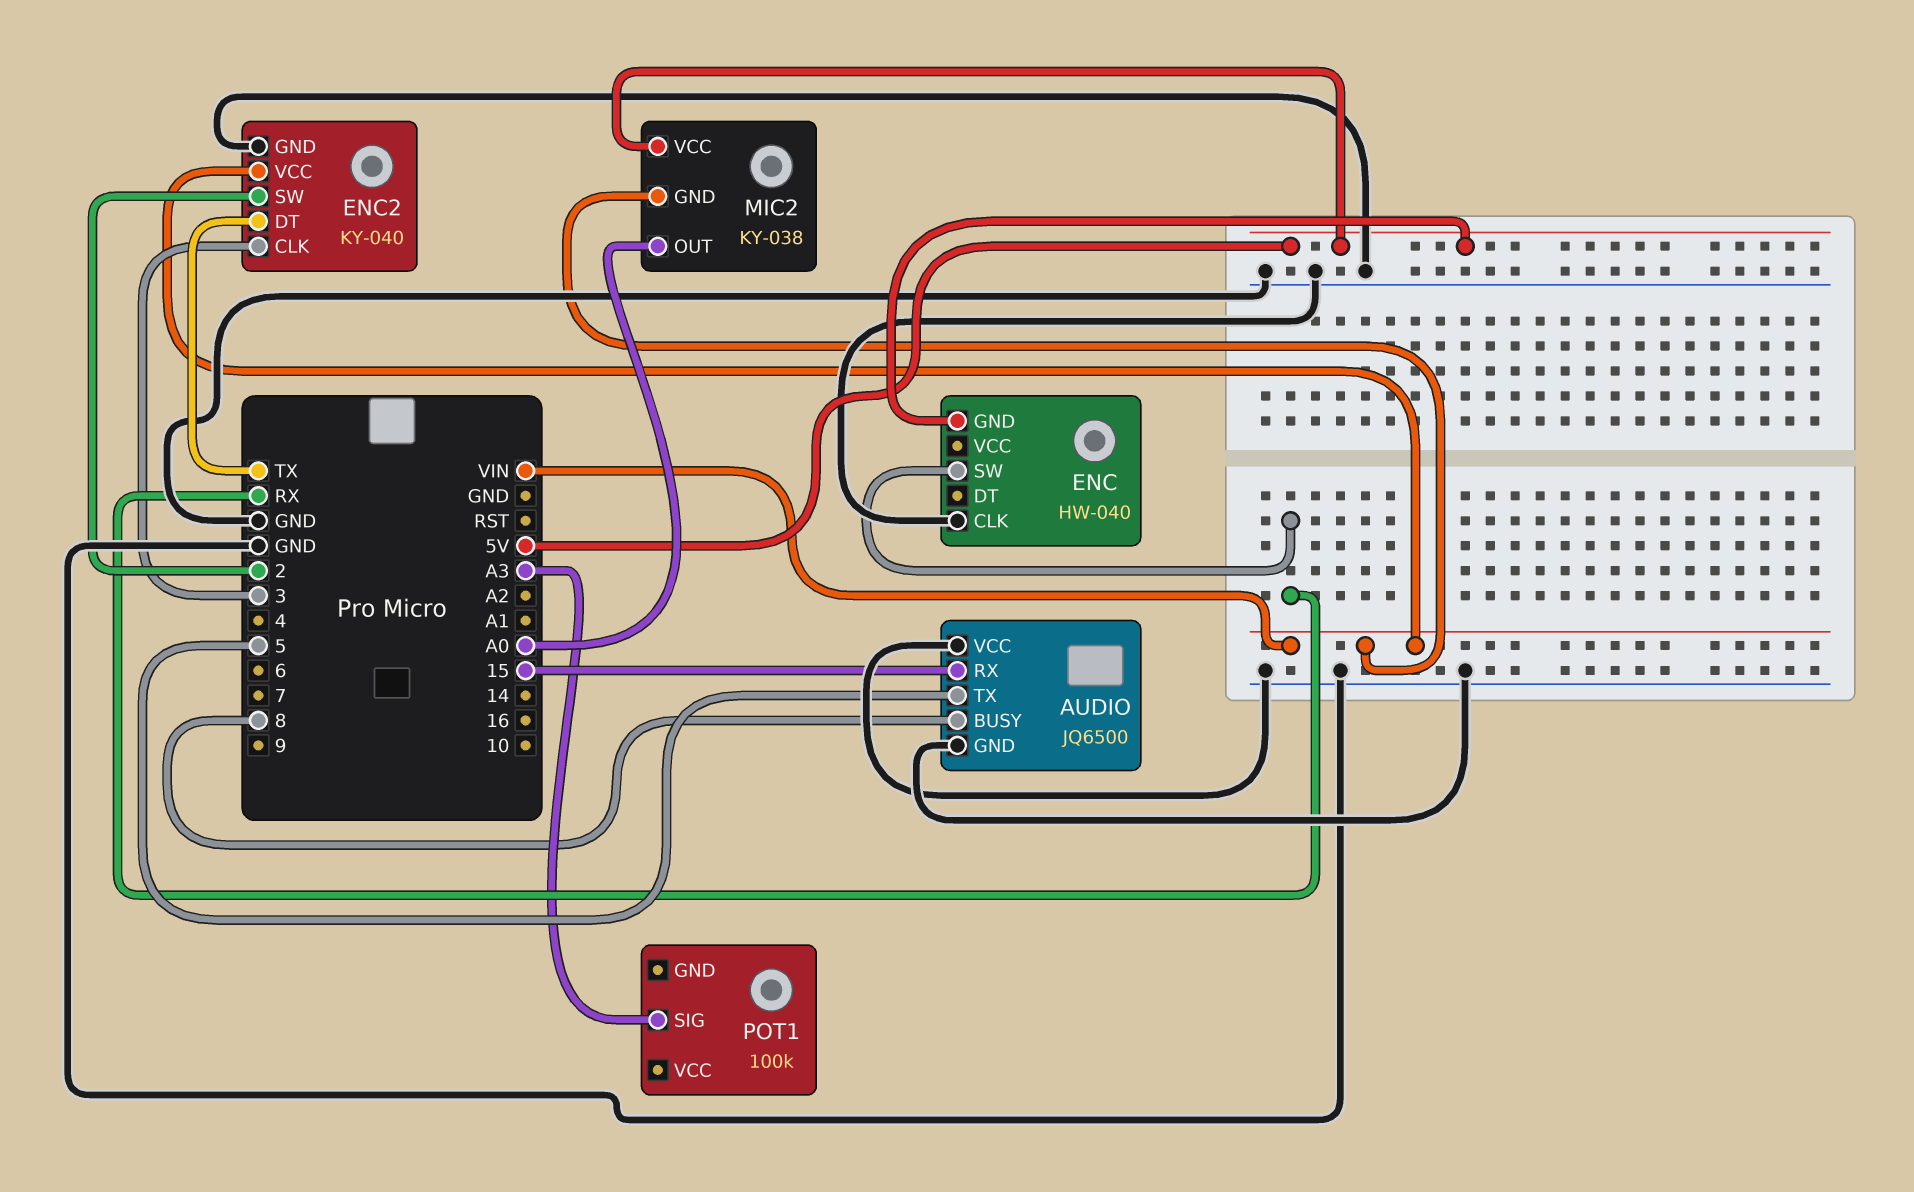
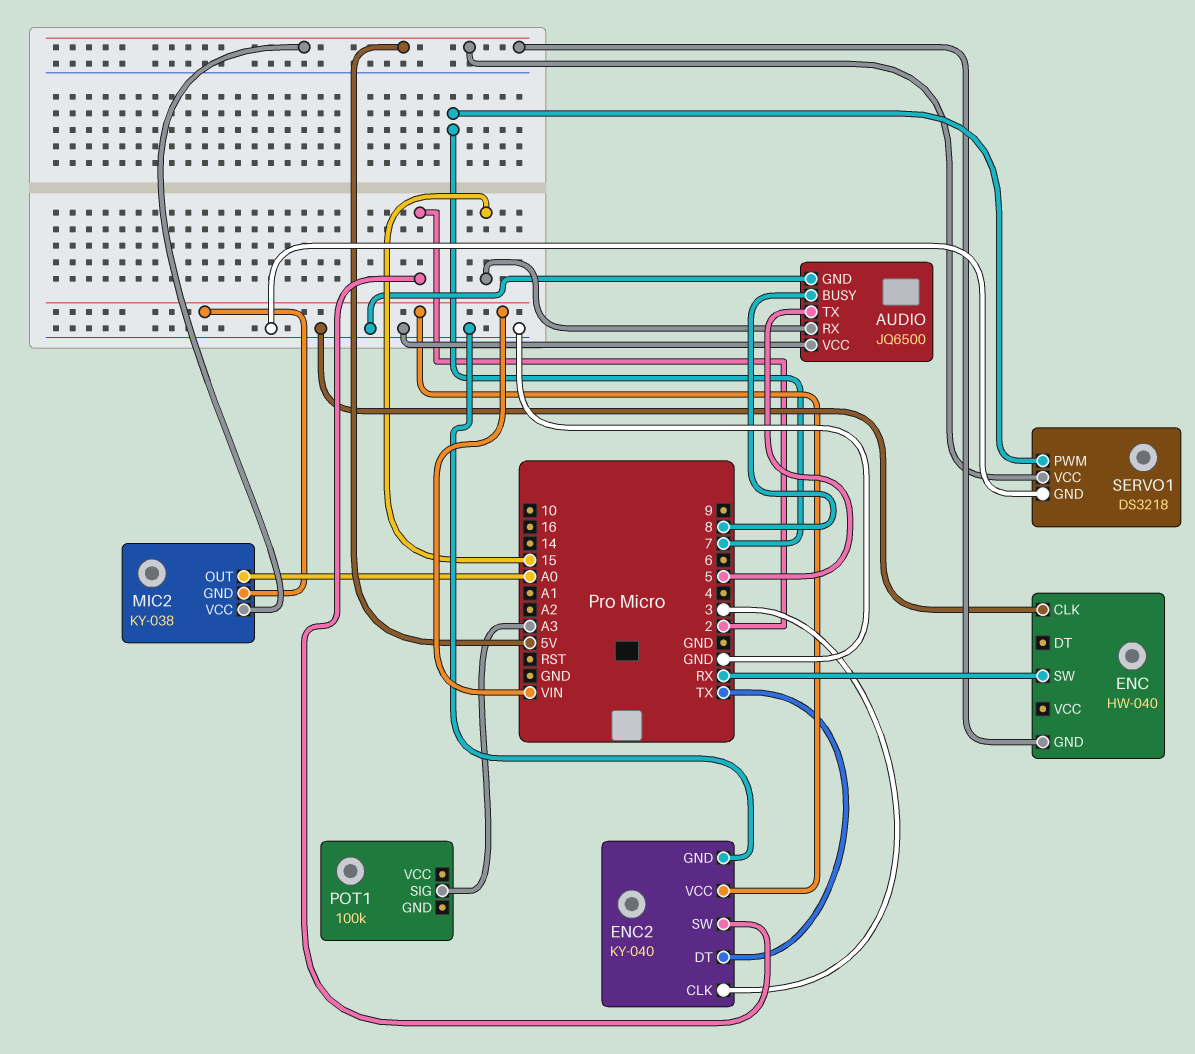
SERVO1: none -> DS3218
SERVO1 pin GND: none -> GND
SERVO1 pin PWM: none -> 7
SERVO1 pin VCC: none -> 5V

